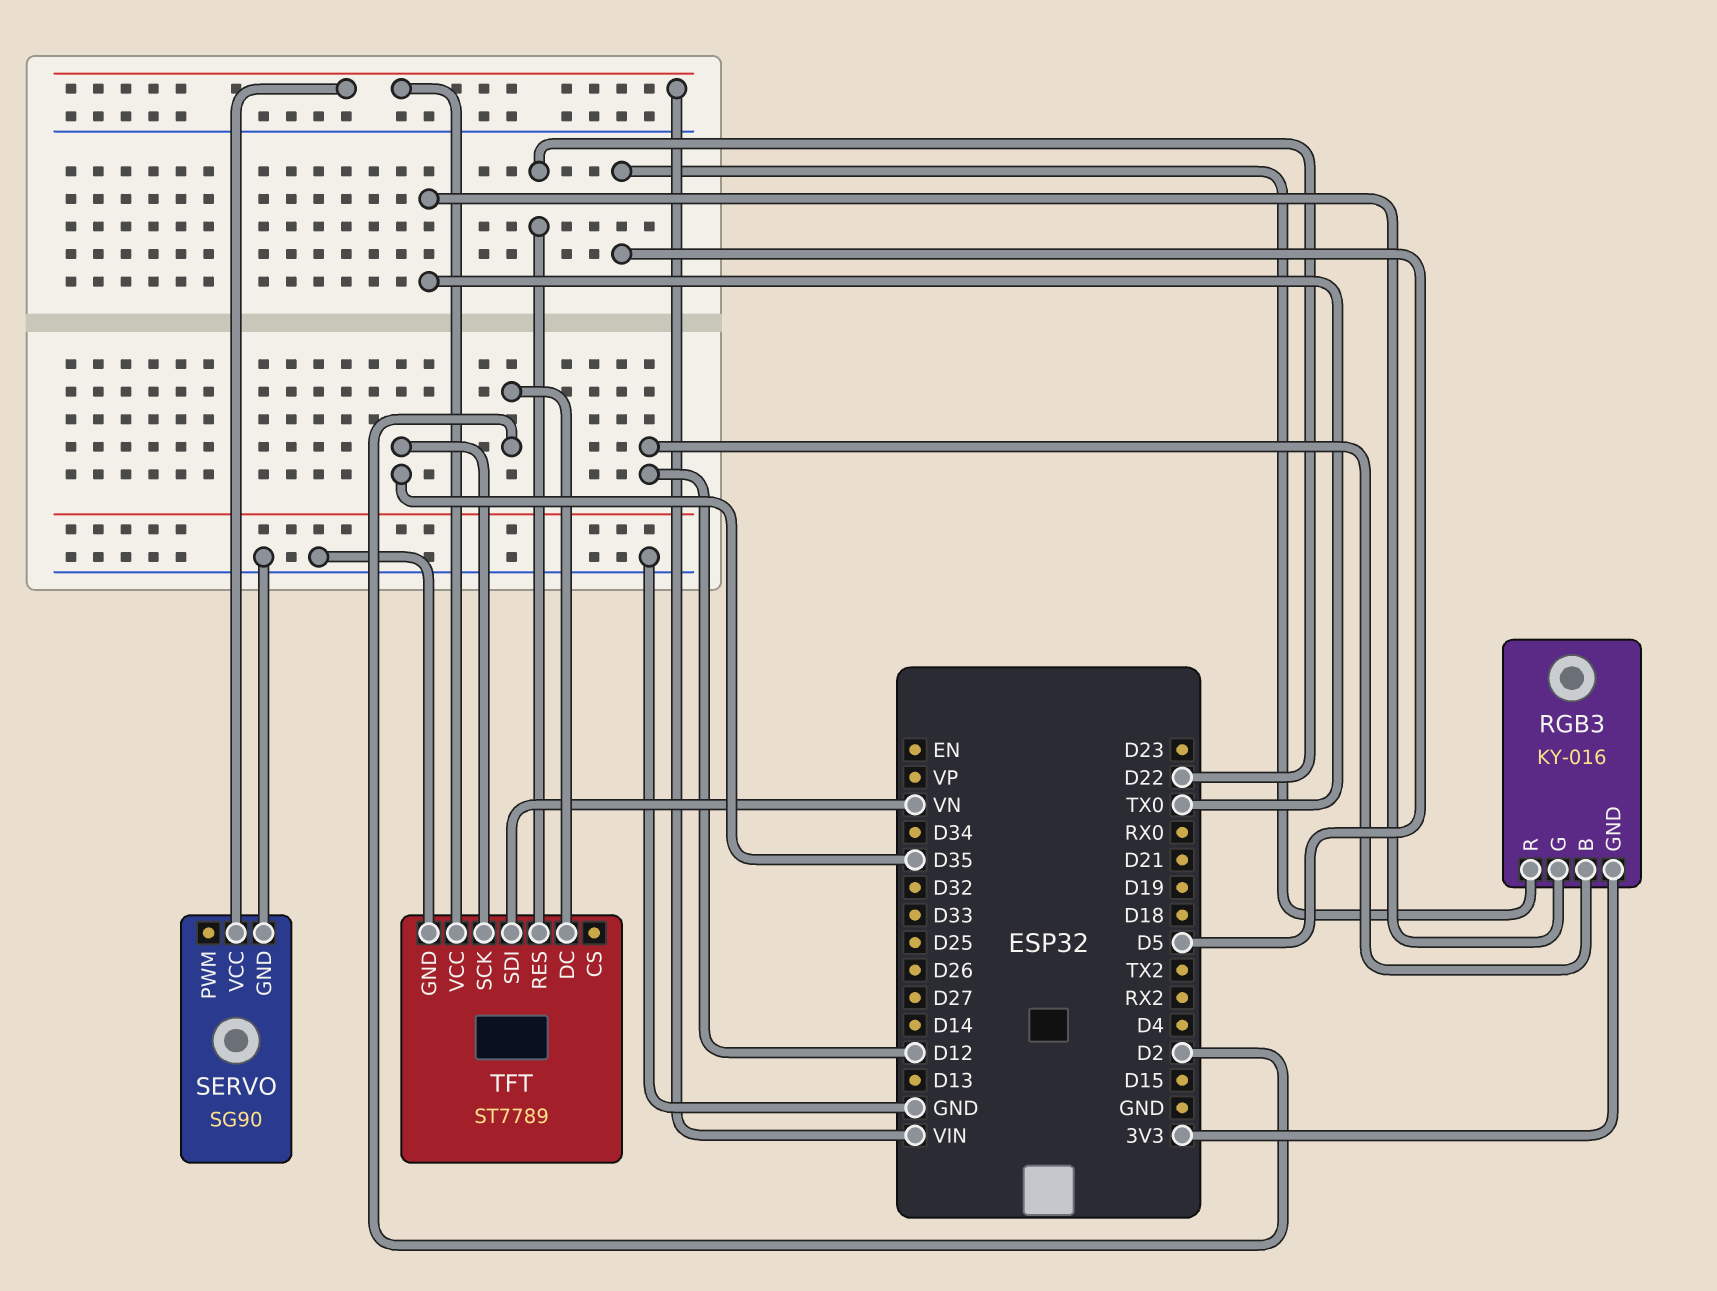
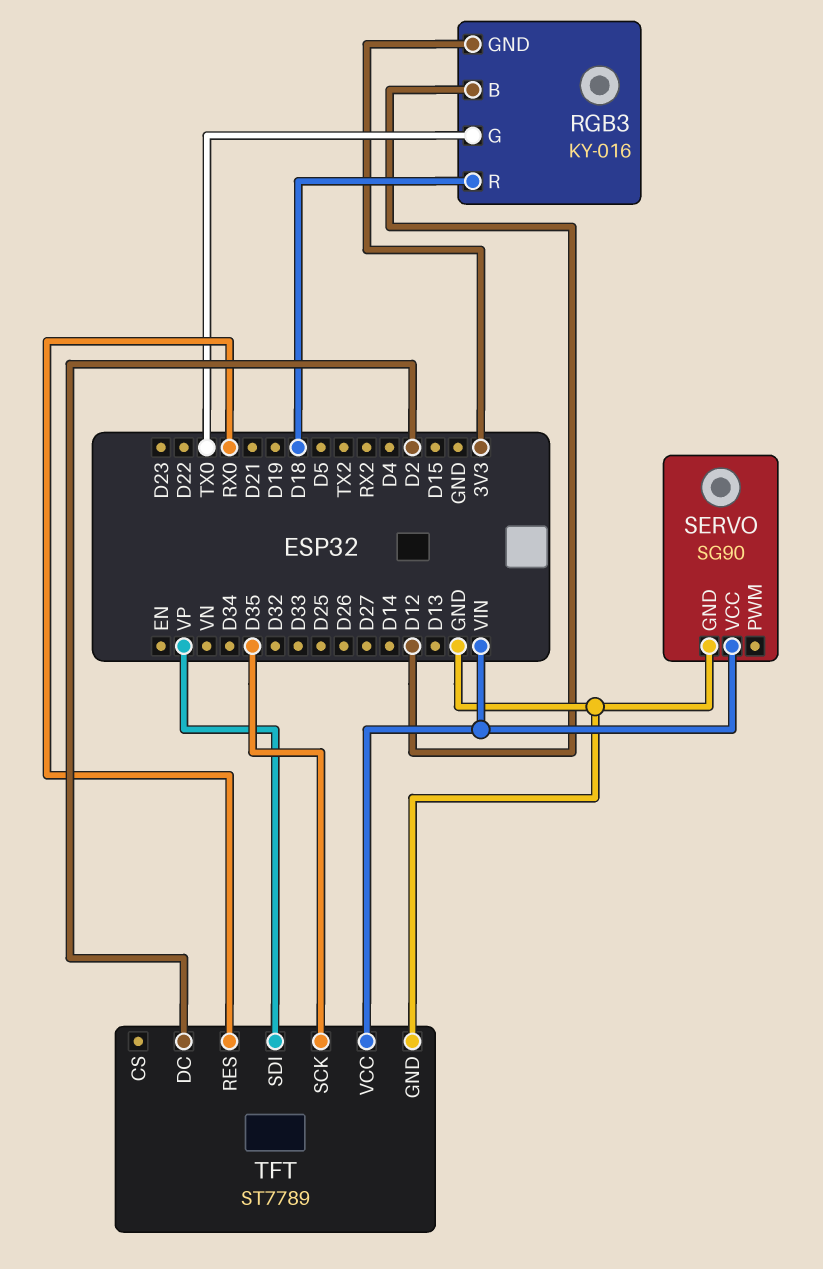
RGB3 pin R: D5 -> D18
TFT pin RES: D22 -> RX0
TFT pin SDI: VN -> VP

